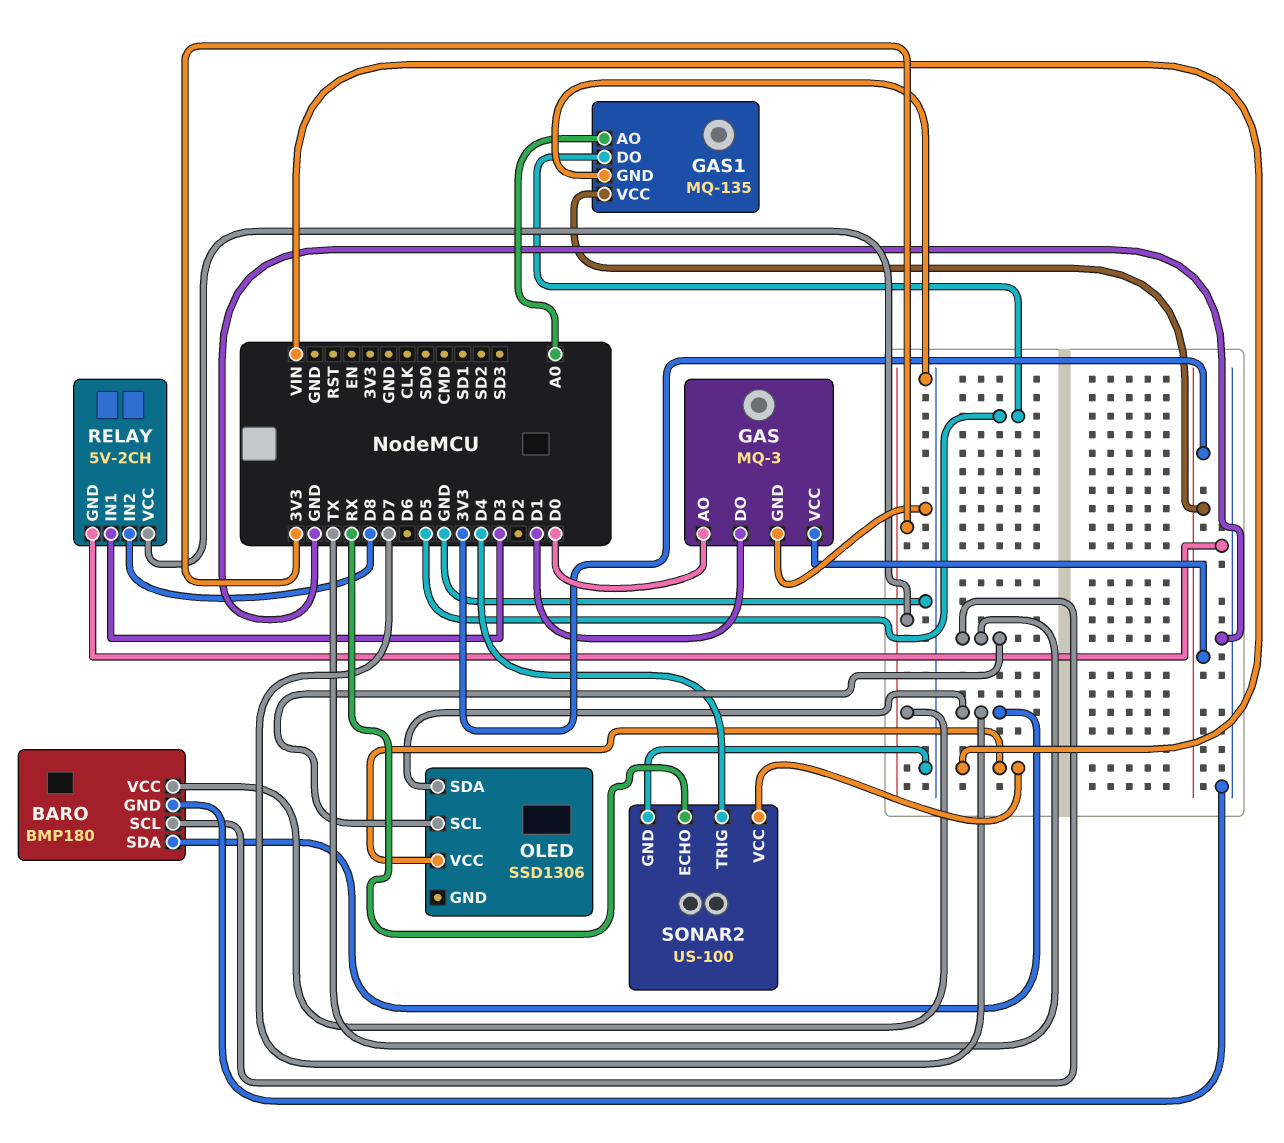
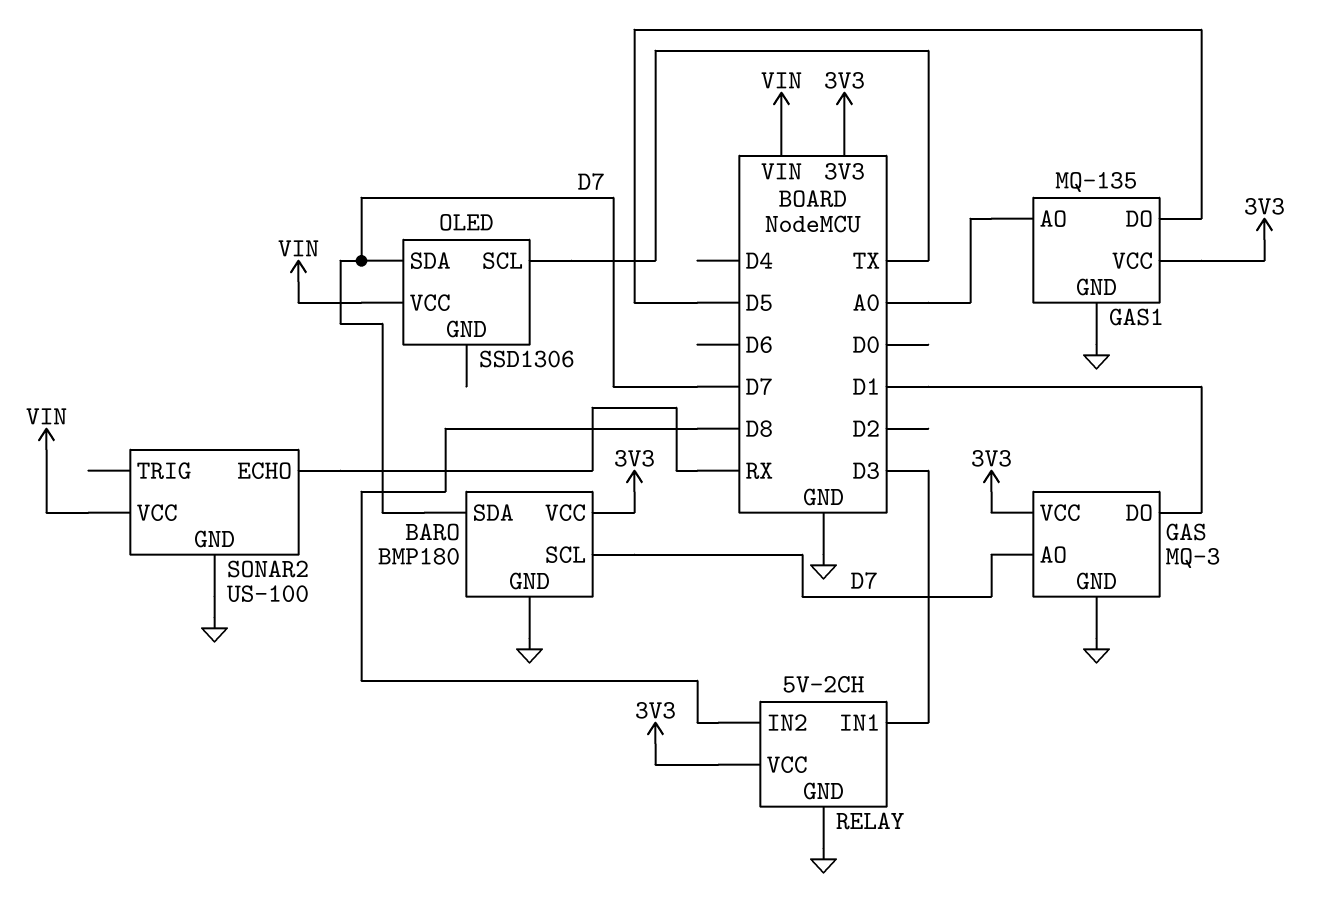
BARO pin SCL: TX -> D7
GAS pin AO: D0 -> D7
SONAR2 pin TRIG: D4 -> none

